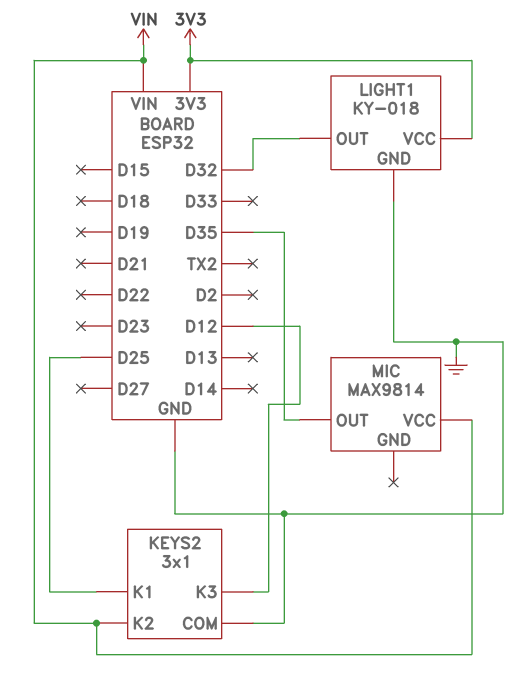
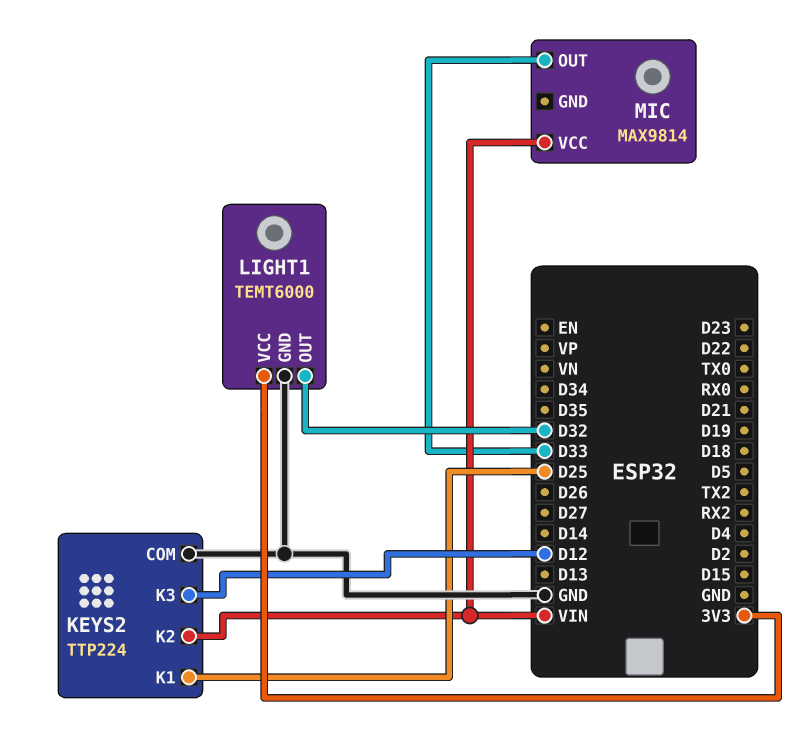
KEYS2: 3x1 -> TTP224
LIGHT1: KY-018 -> TEMT6000
MIC pin OUT: D35 -> D33

